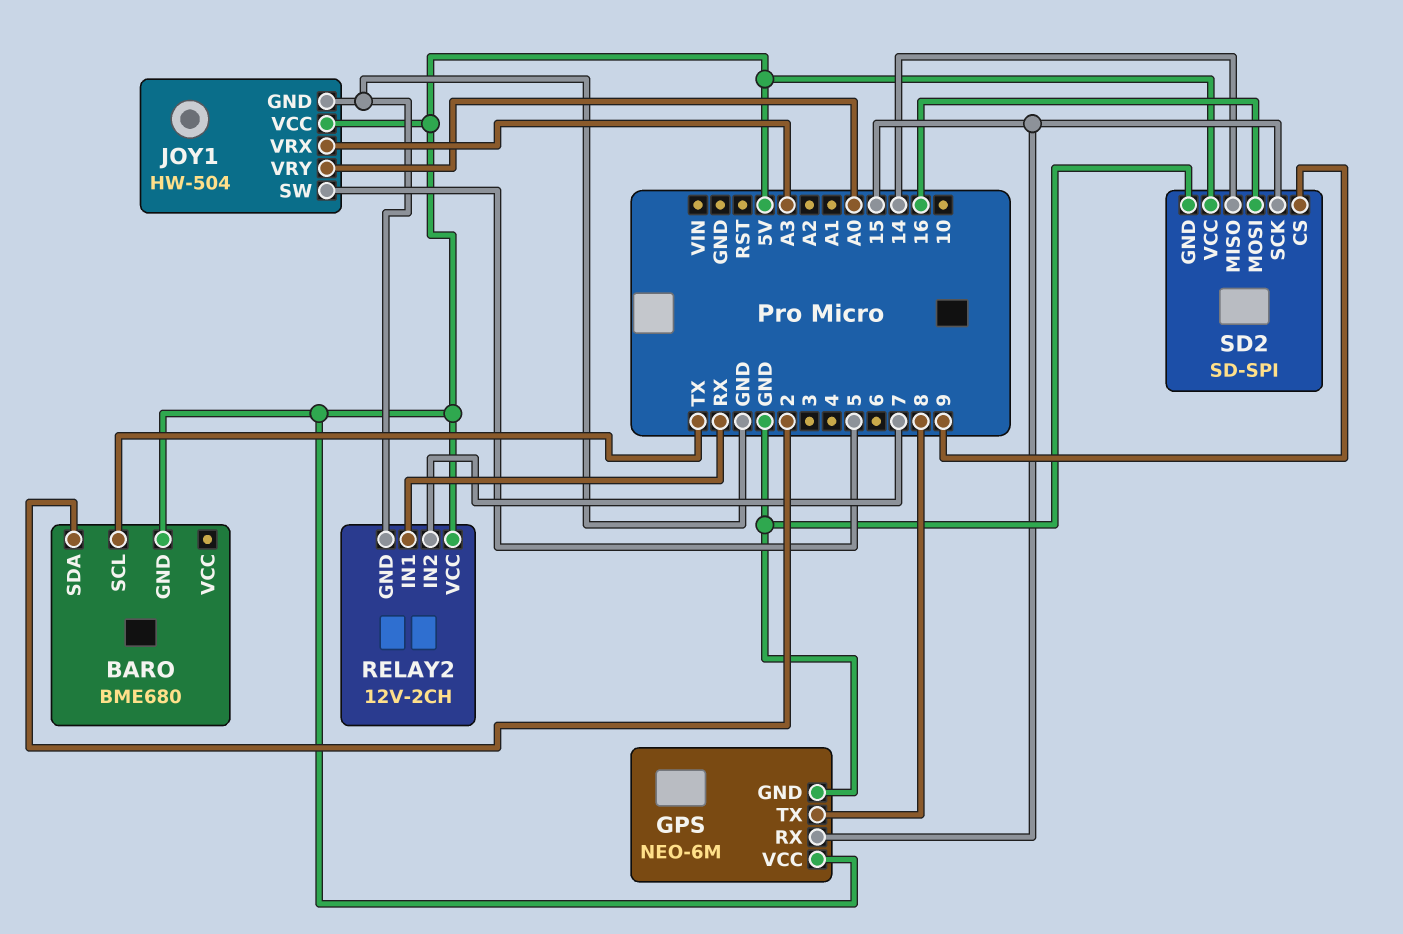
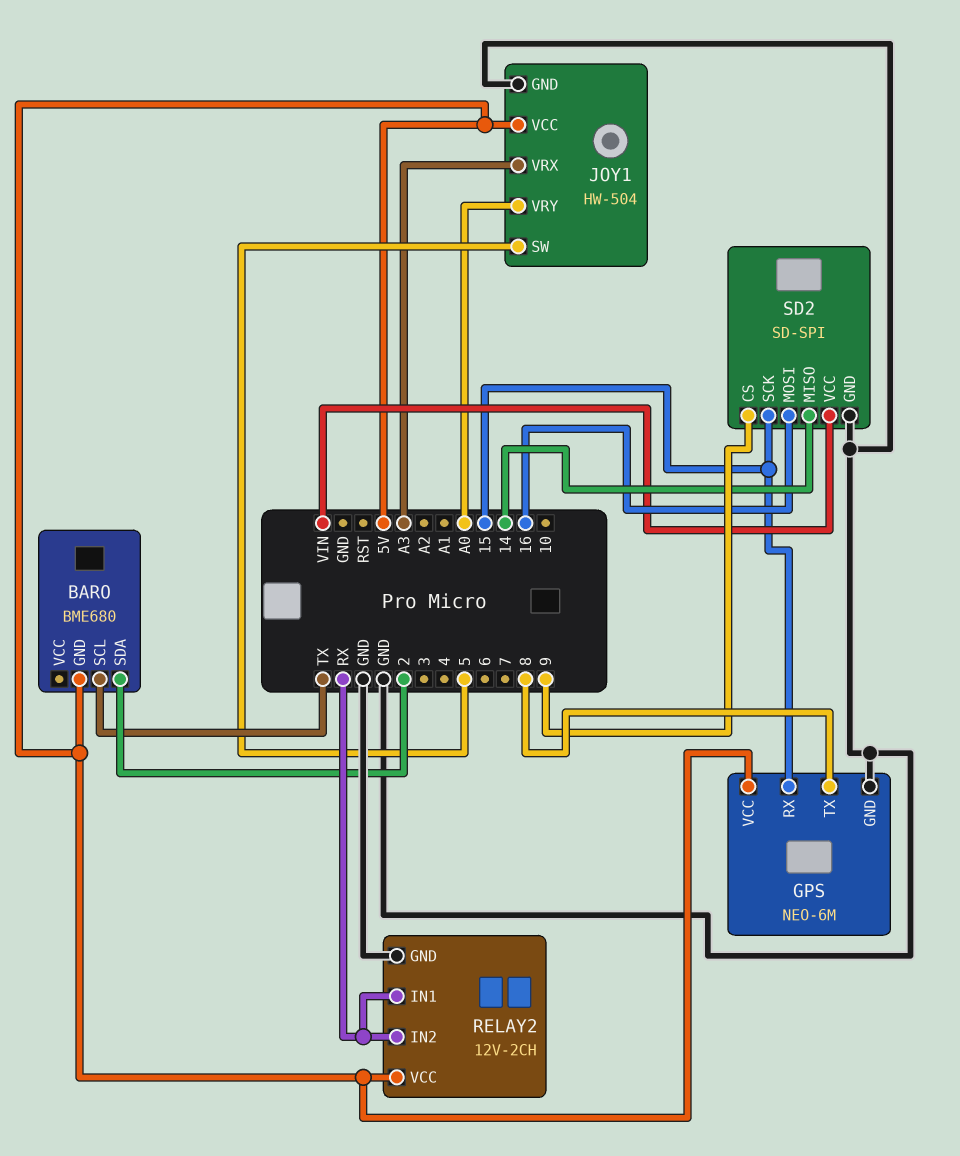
RELAY2 pin IN2: 7 -> RX
SD2 pin VCC: 5V -> VIN

